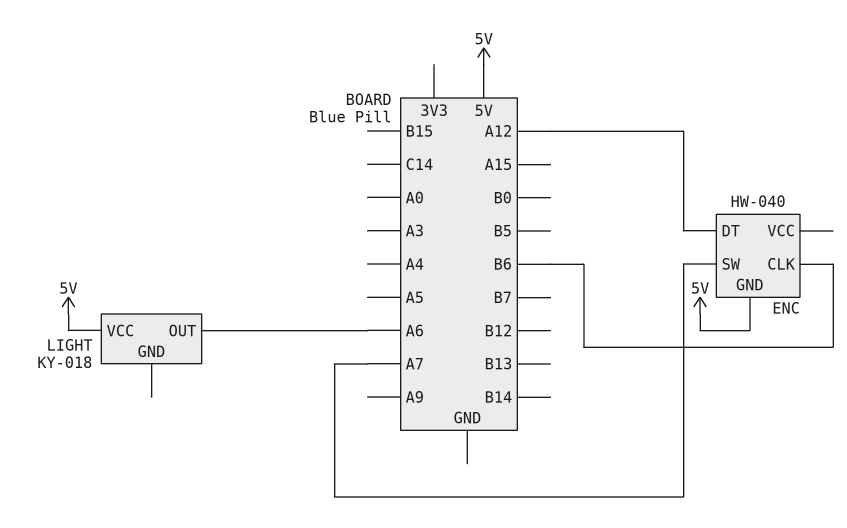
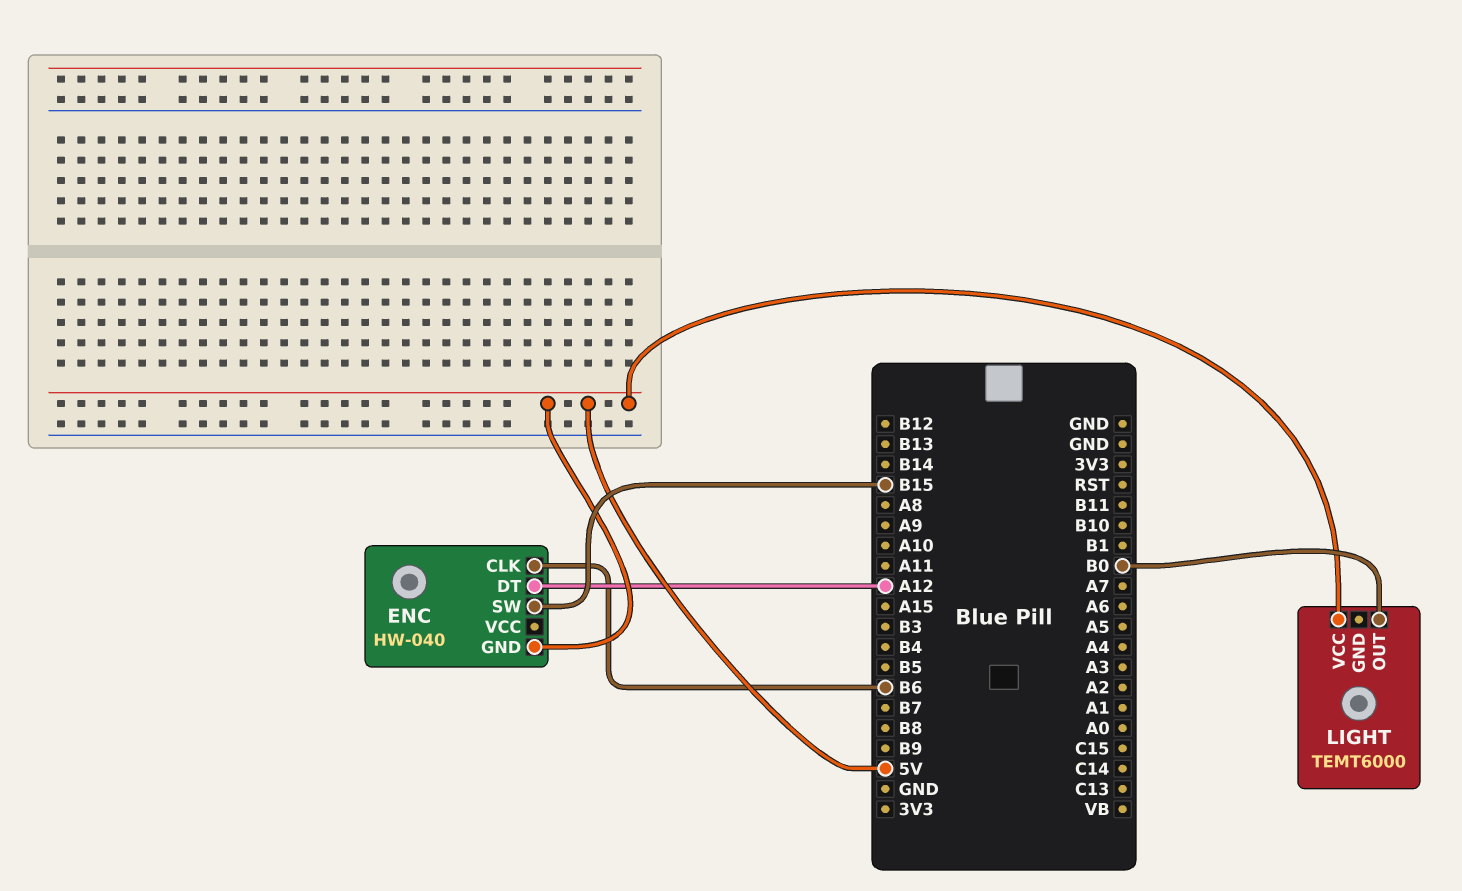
ENC pin SW: A7 -> B15
LIGHT: KY-018 -> TEMT6000
LIGHT pin OUT: A6 -> B0

